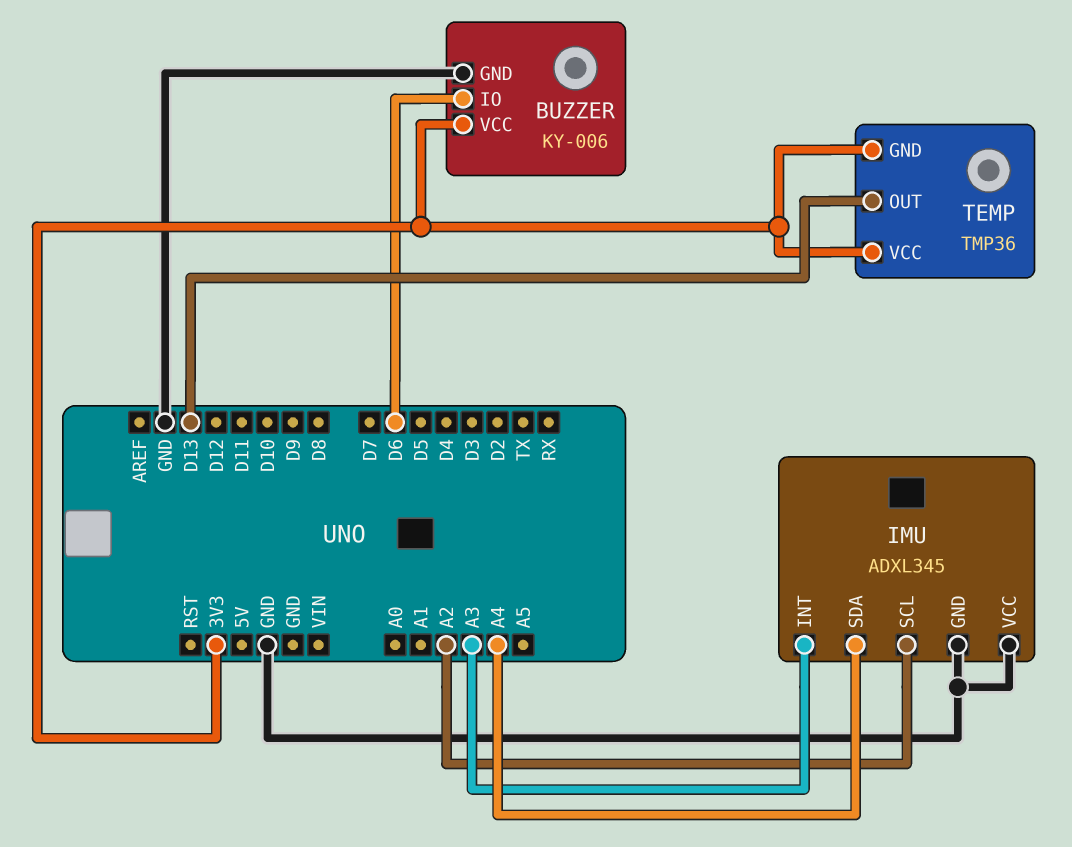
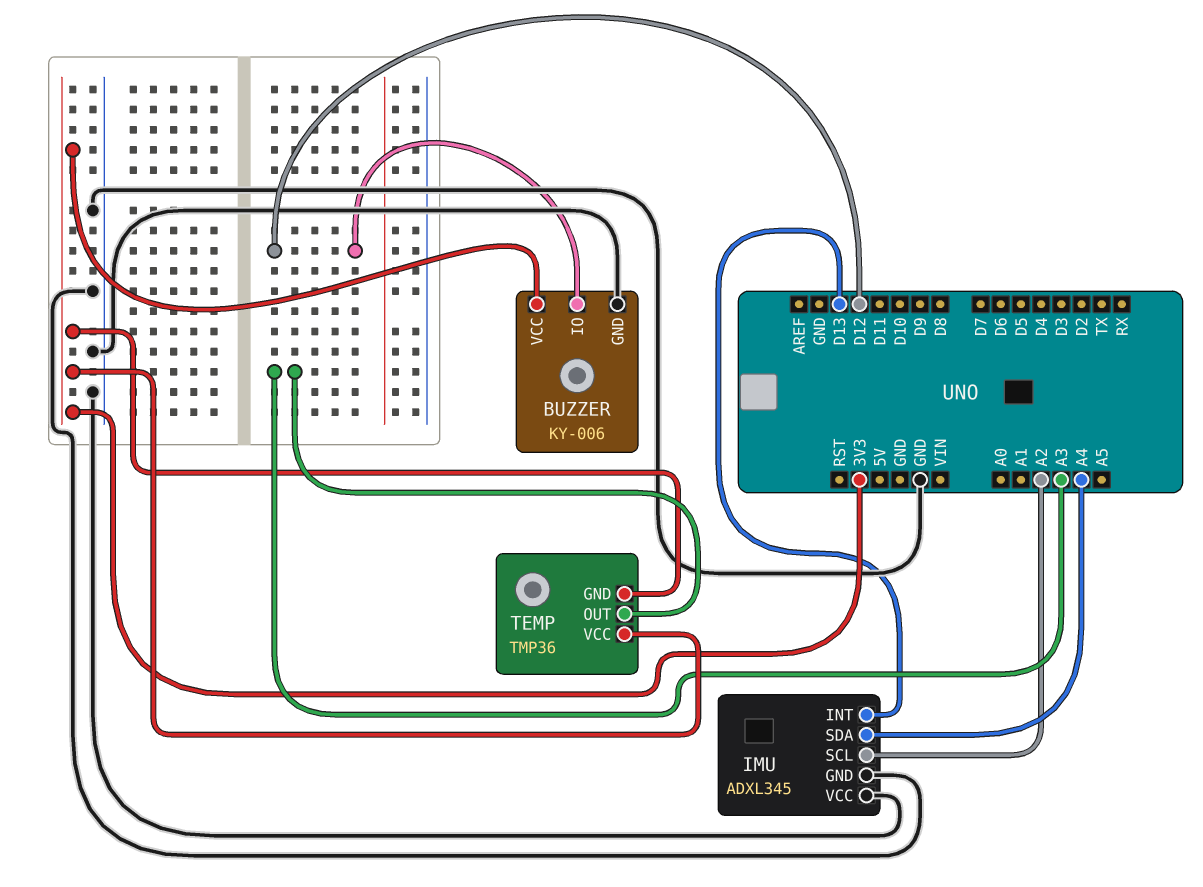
BUZZER pin IO: D6 -> D12
IMU pin INT: A3 -> D13
TEMP pin OUT: D13 -> A3

